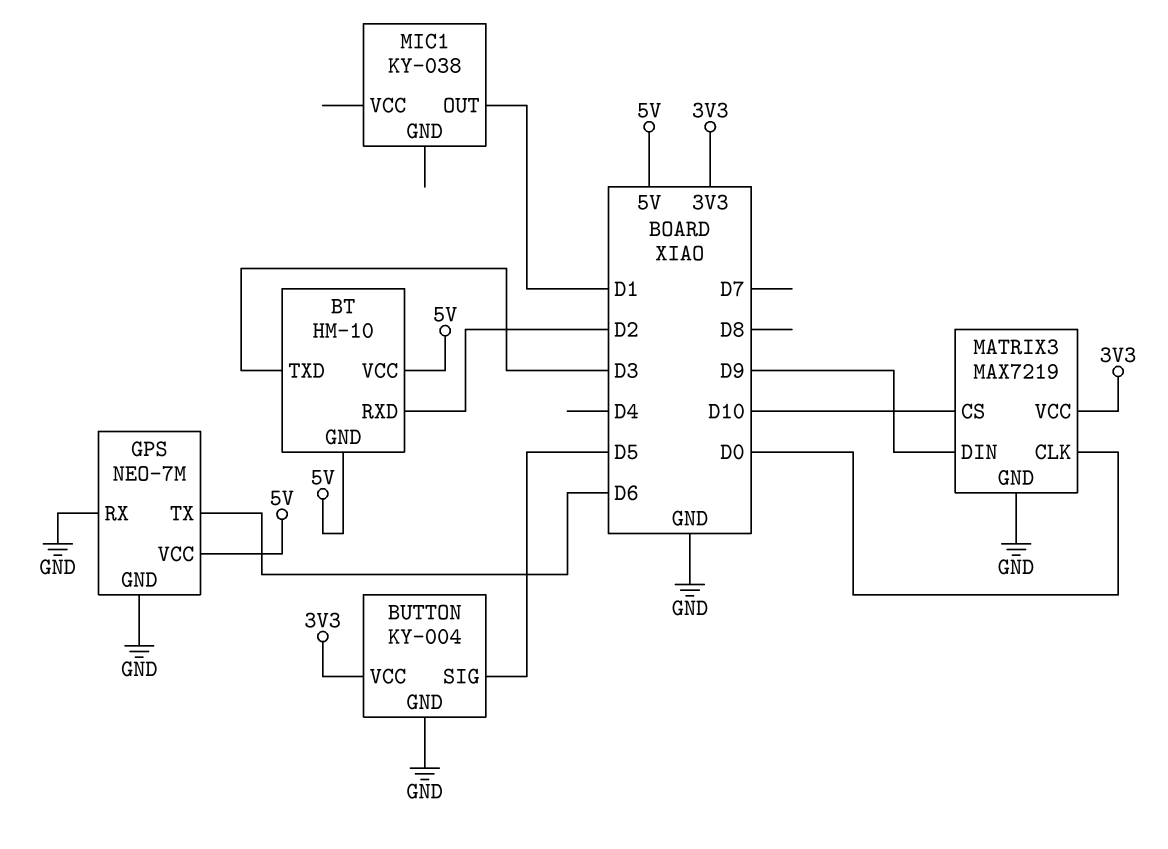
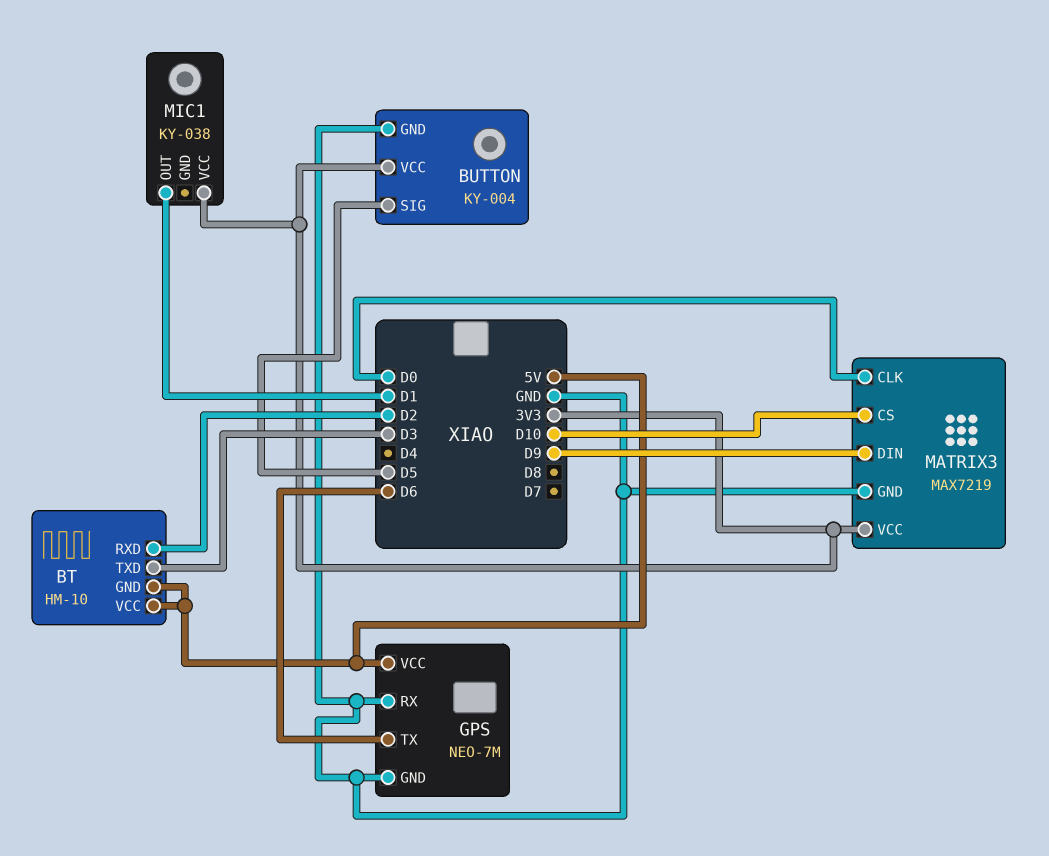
MIC1 pin VCC: none -> 3V3

